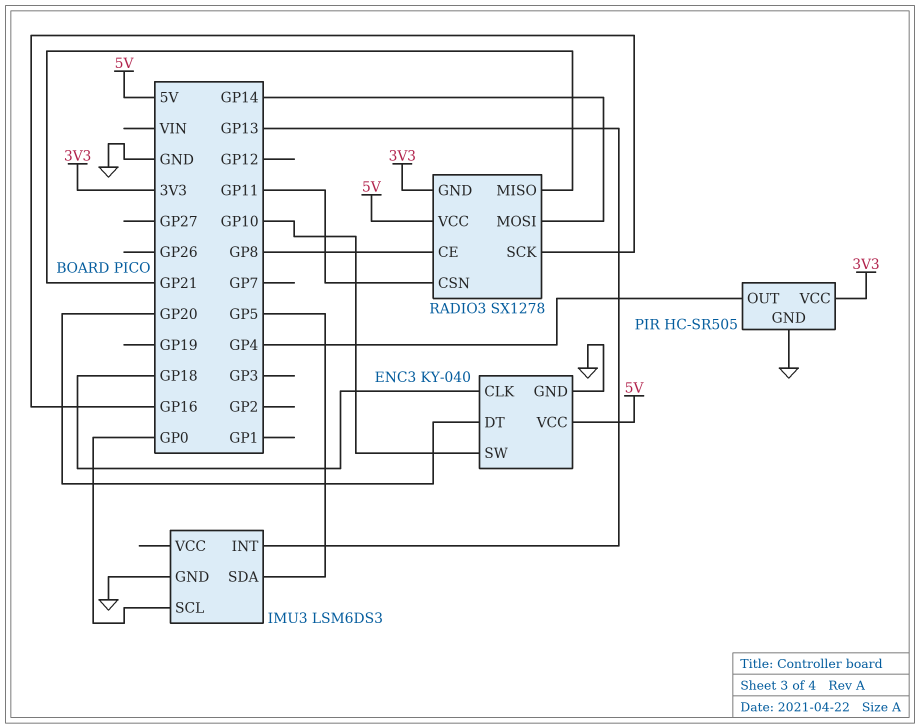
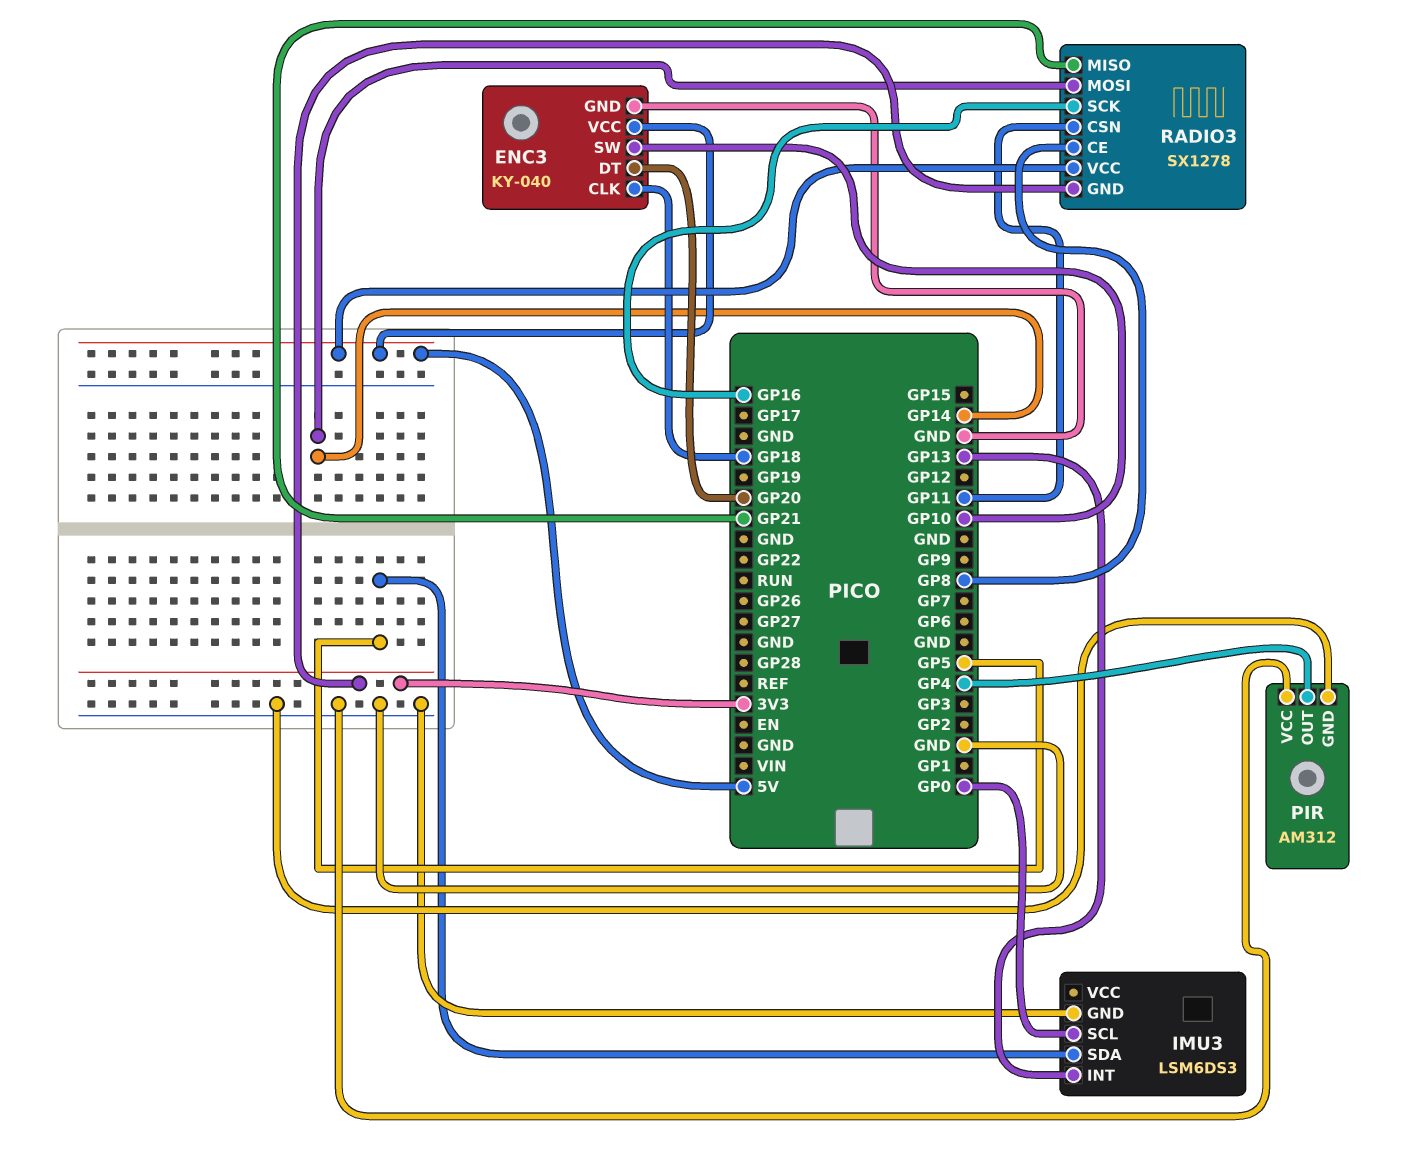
PIR: HC-SR505 -> AM312
PIR pin VCC: 3V3 -> GND

